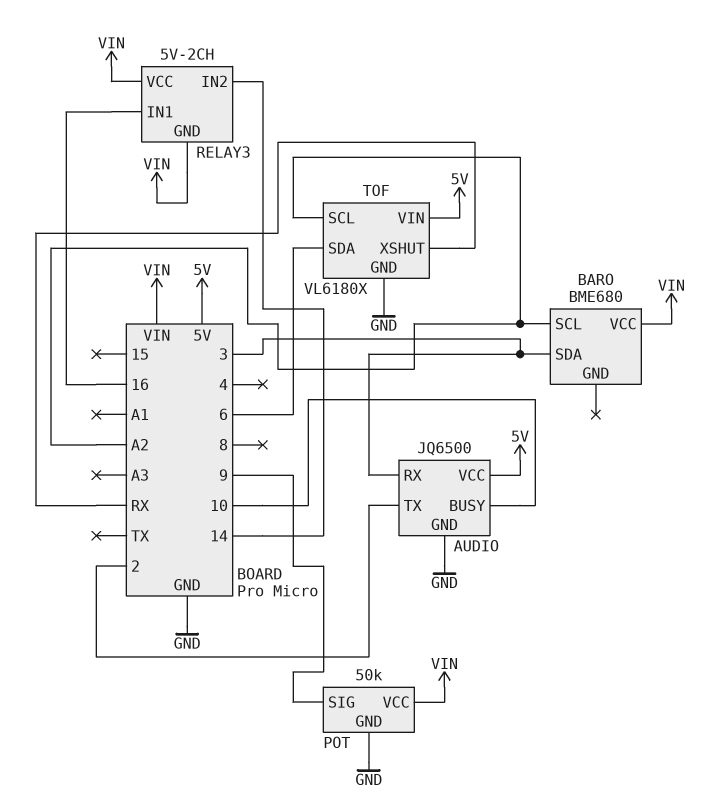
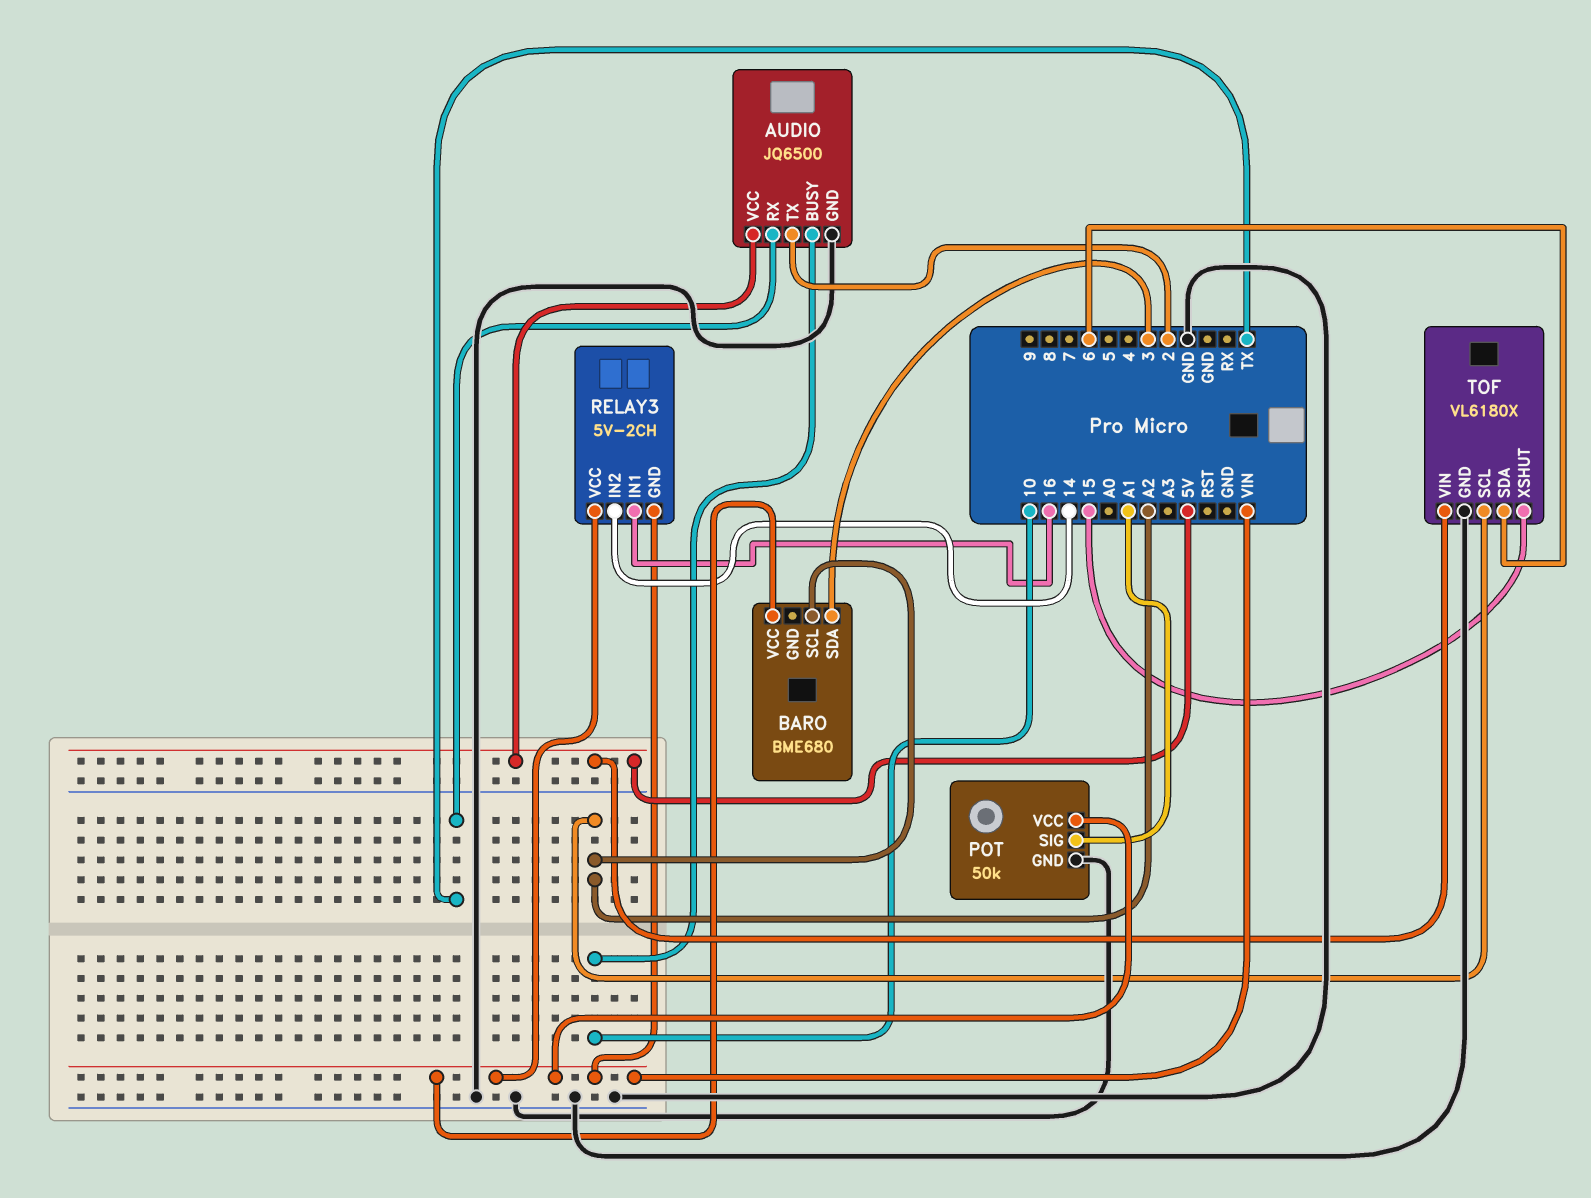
AUDIO pin RX: 3 -> TX
POT pin SIG: 9 -> A1
TOF pin XSHUT: RX -> 15

